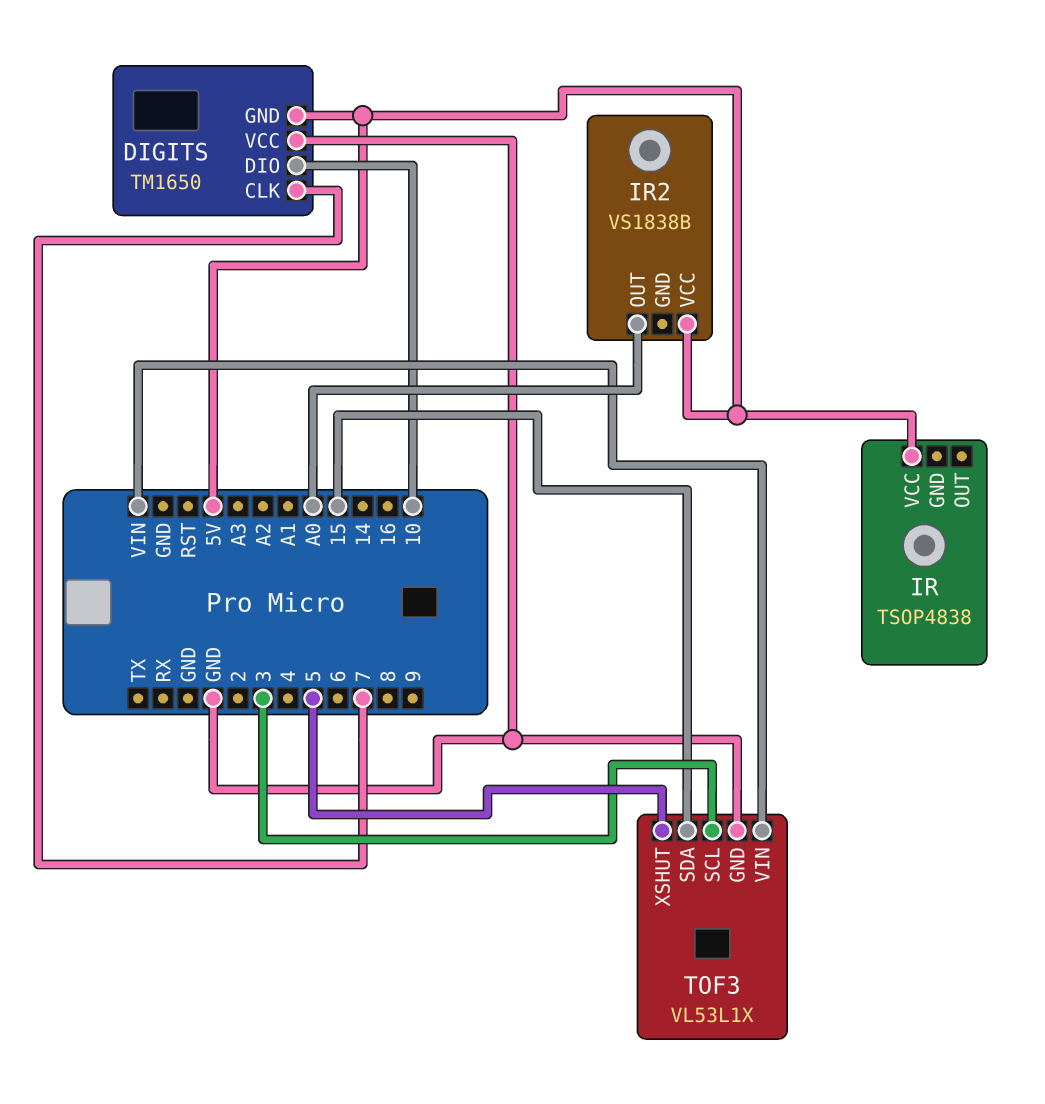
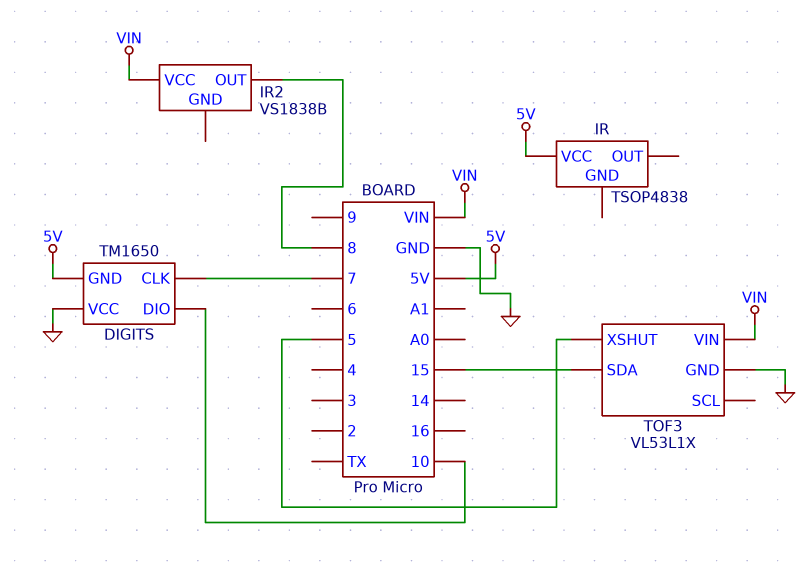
IR2 pin OUT: A0 -> 8
IR2 pin VCC: 5V -> VIN
TOF3 pin SCL: 3 -> none

